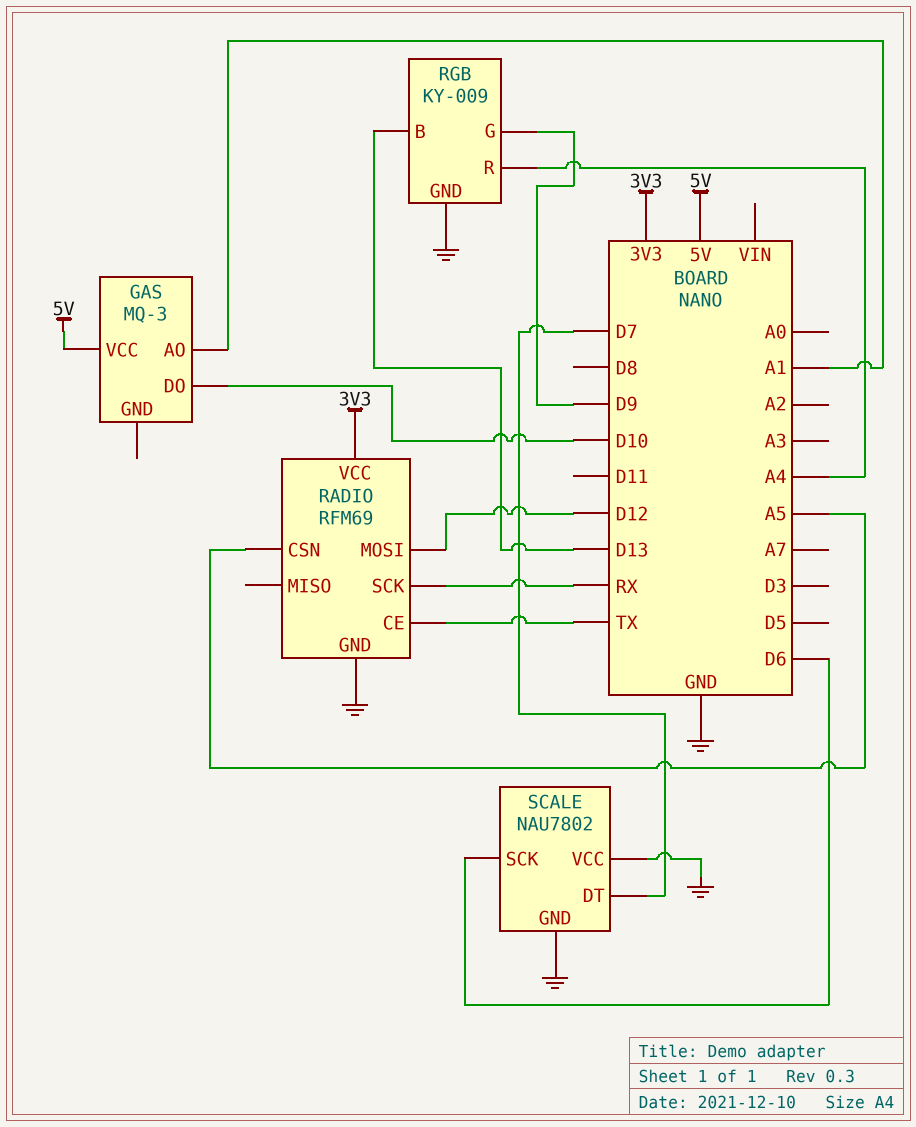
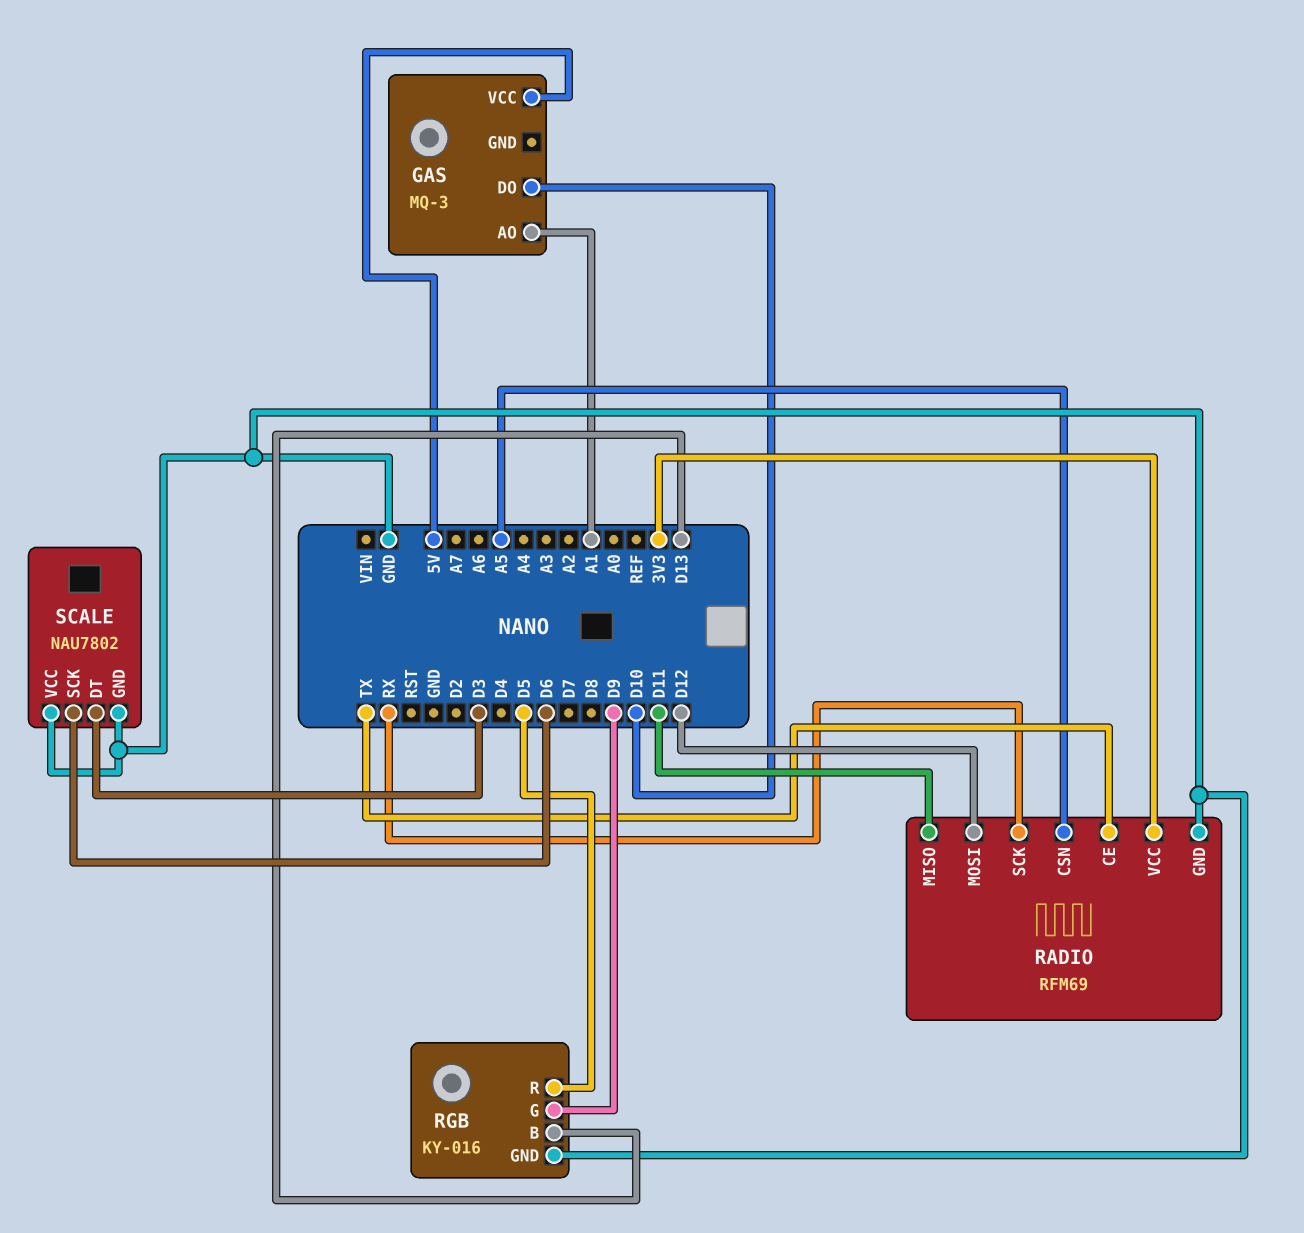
RADIO pin MISO: none -> D11
RGB: KY-009 -> KY-016
RGB pin R: A4 -> D5
SCALE pin DT: D7 -> D3

